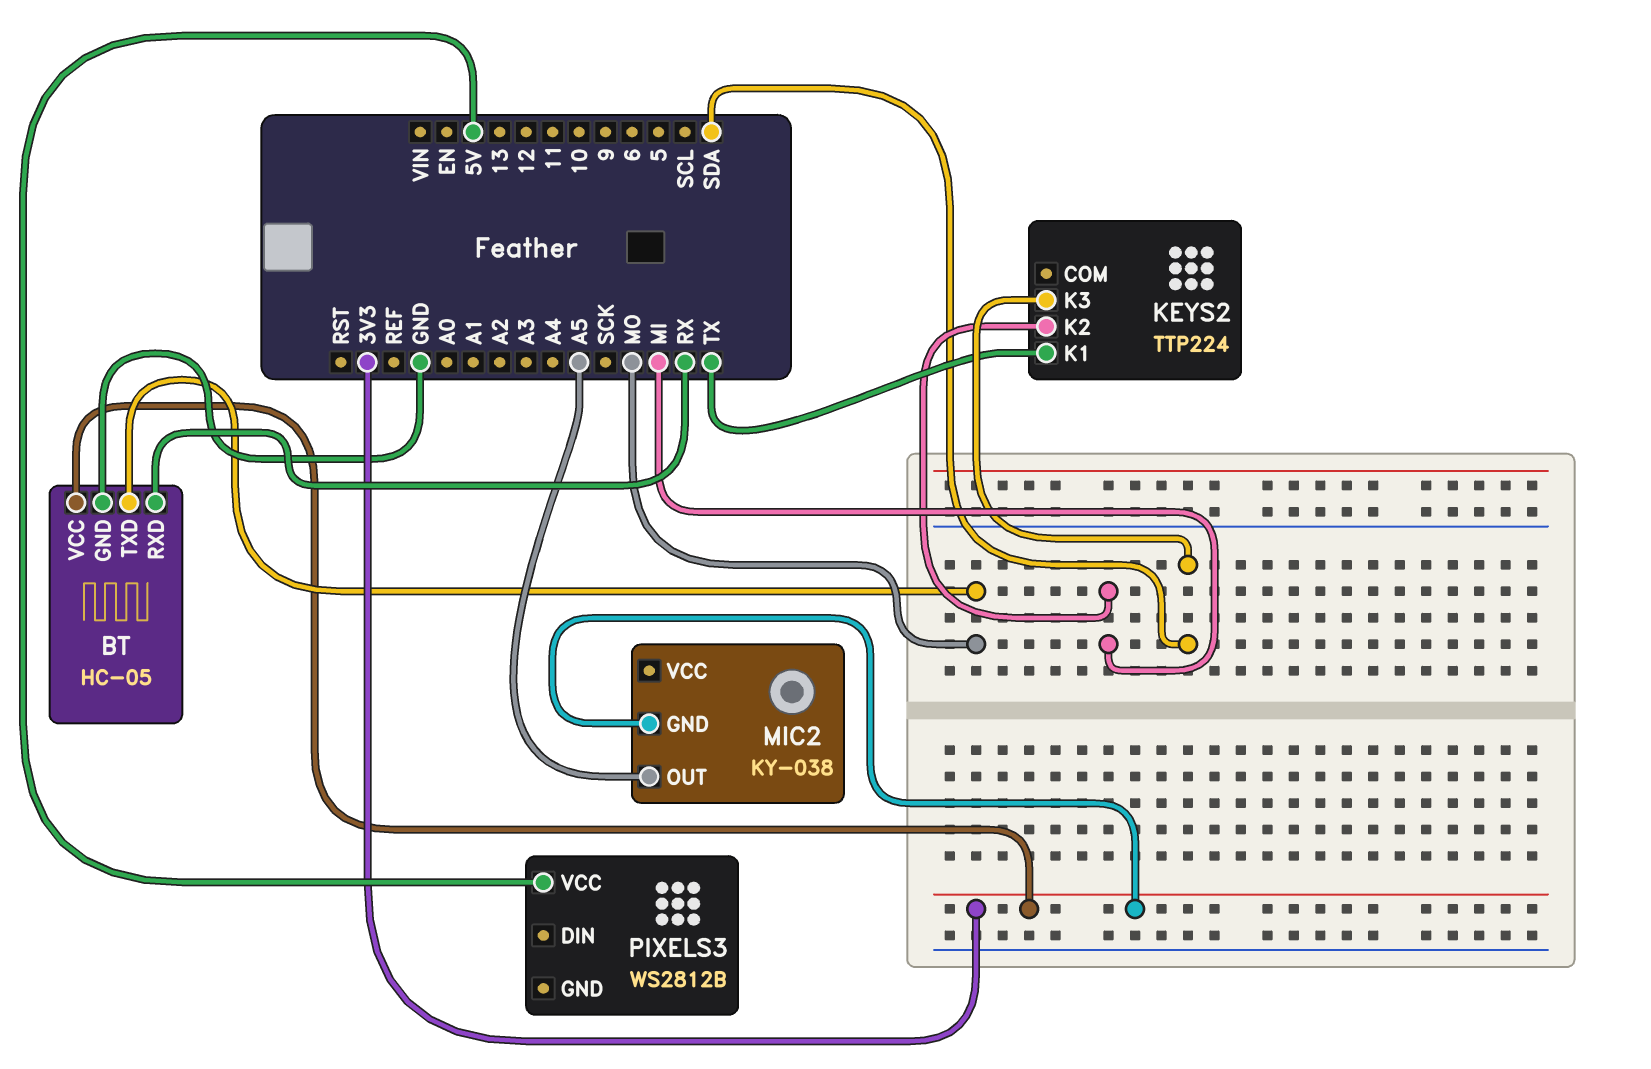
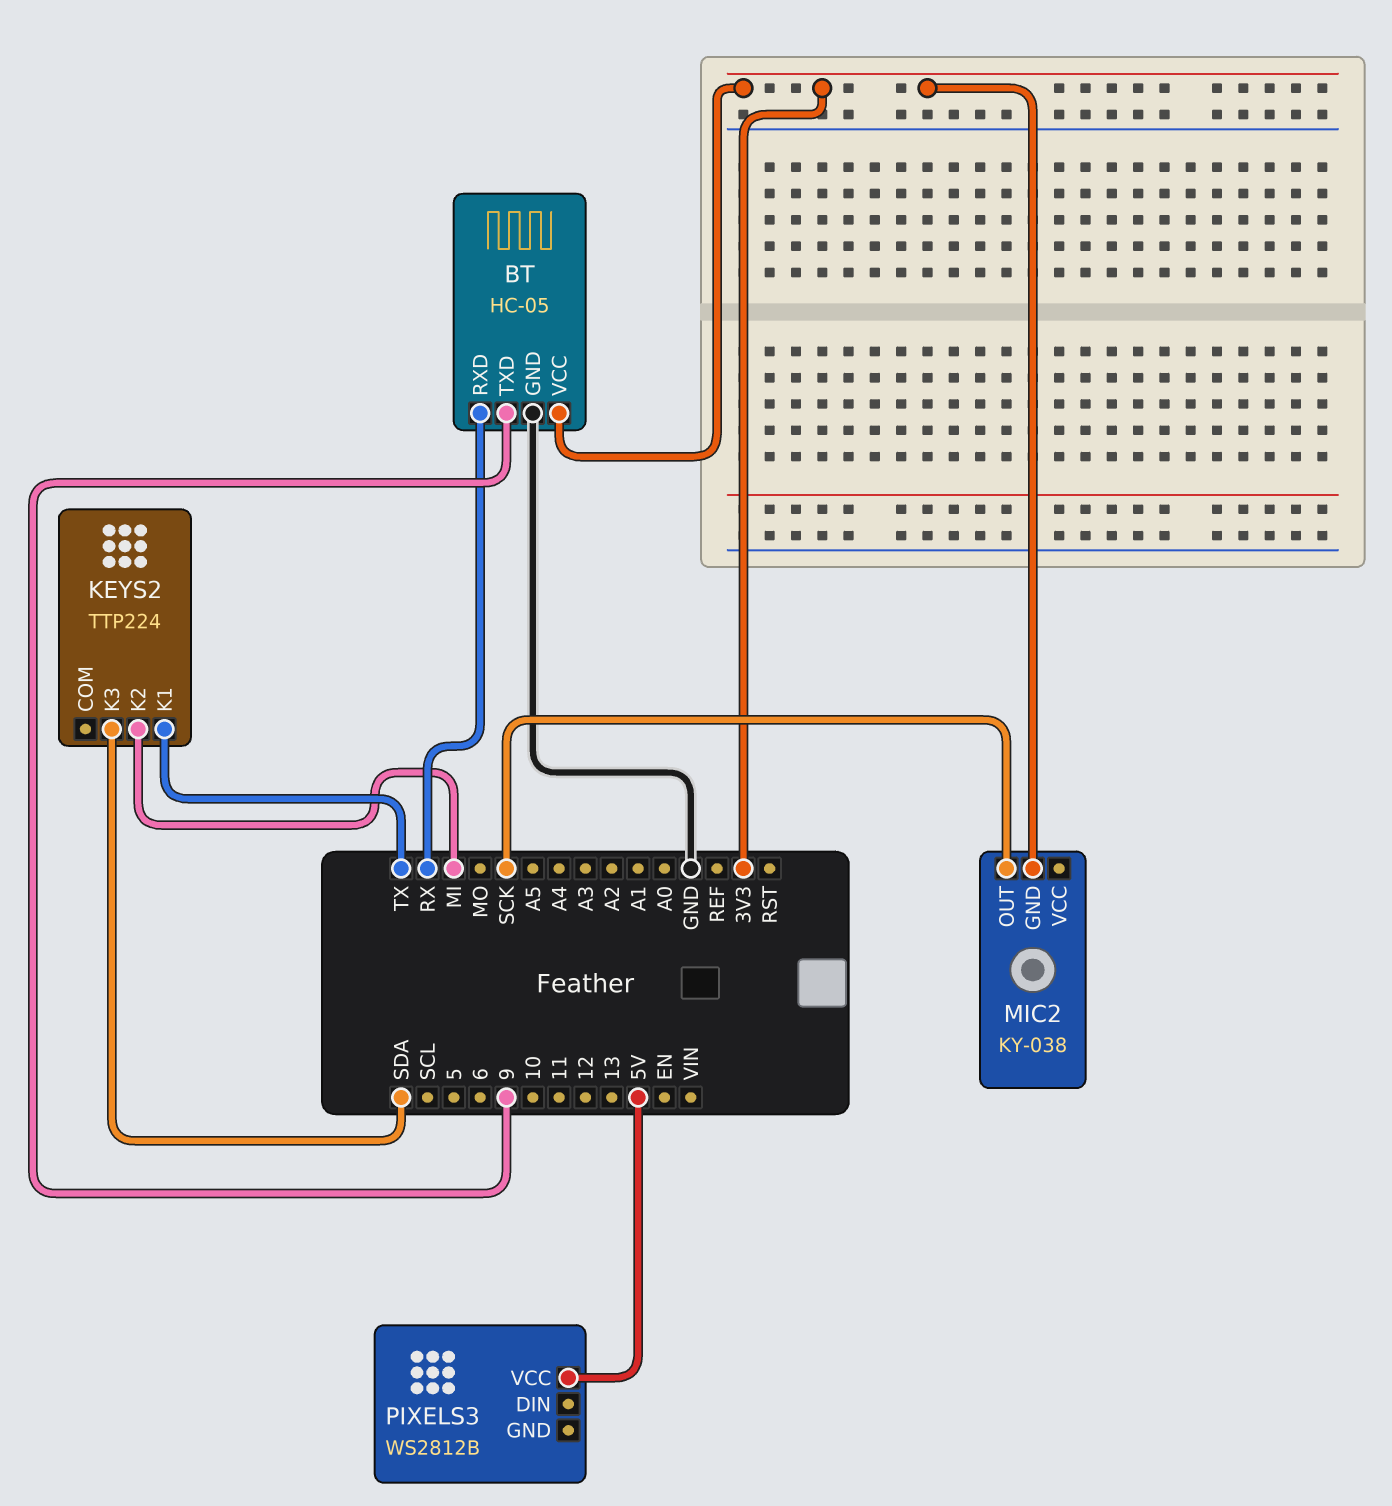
BT pin TXD: MO -> 9
MIC2 pin OUT: A5 -> SCK

